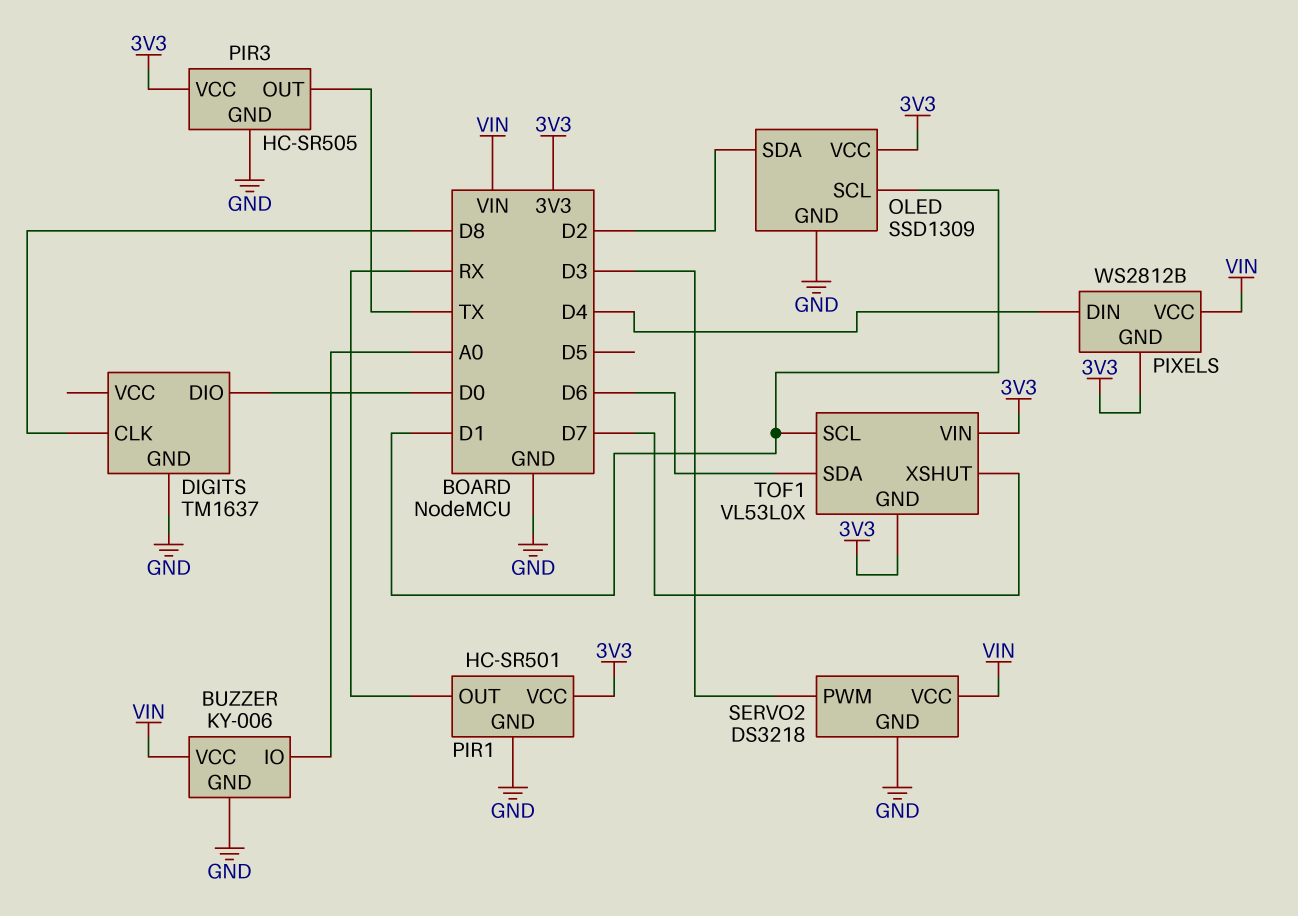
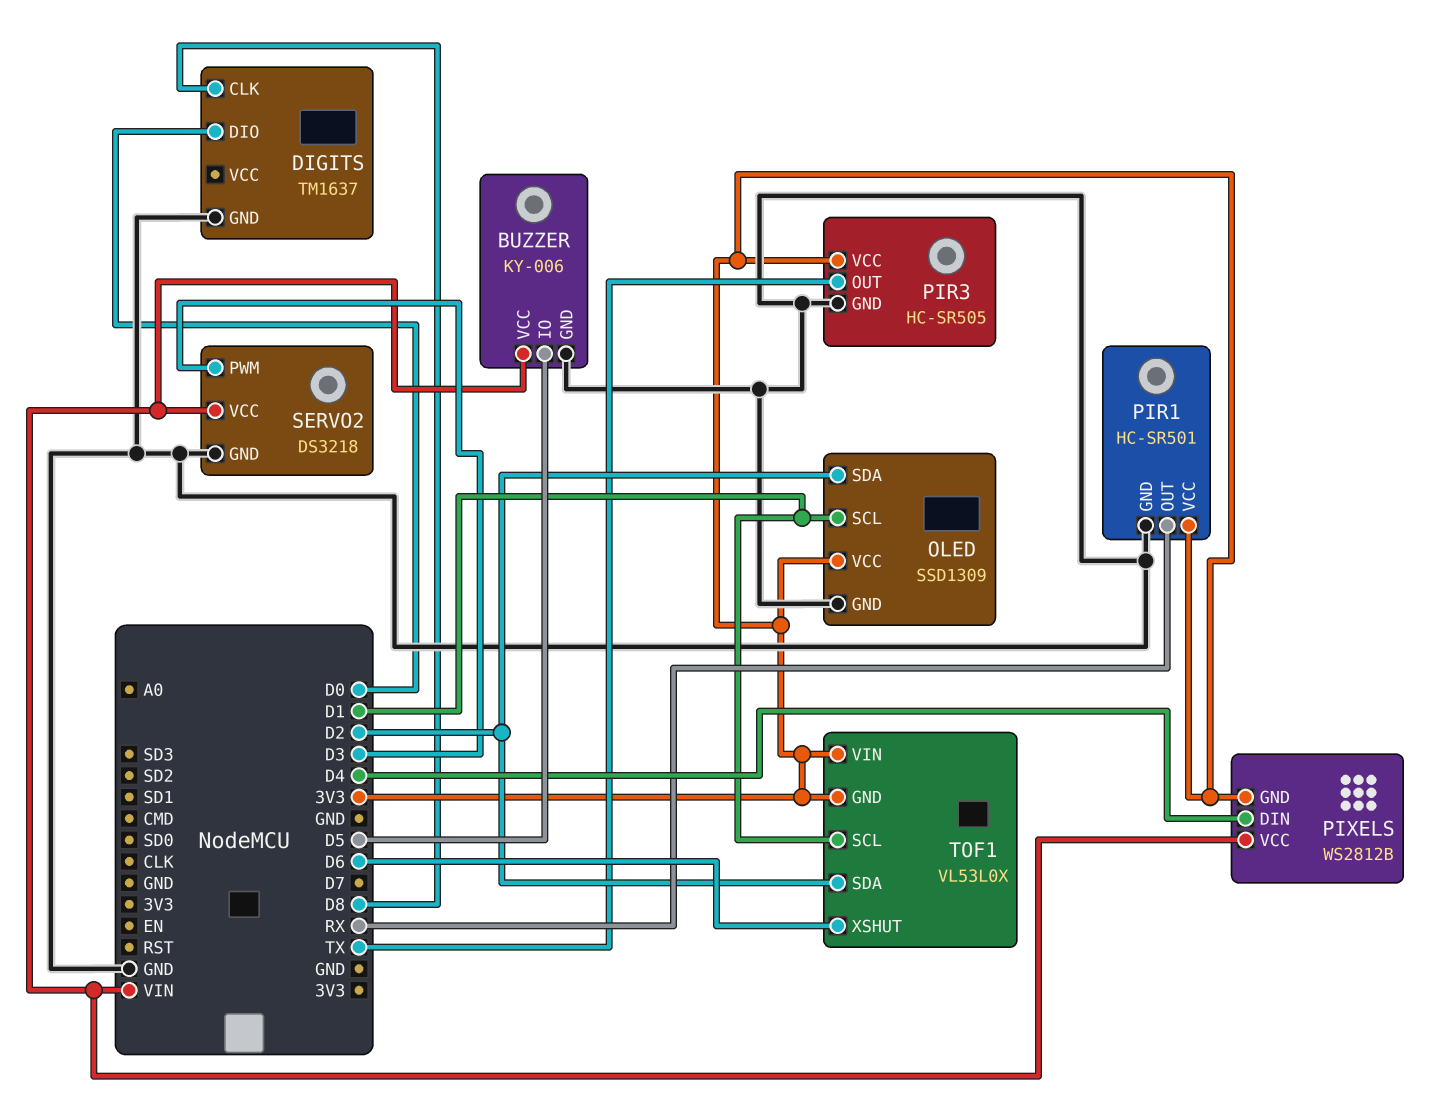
BUZZER pin IO: A0 -> D5
TOF1 pin SDA: D6 -> D2
TOF1 pin XSHUT: D7 -> D6

